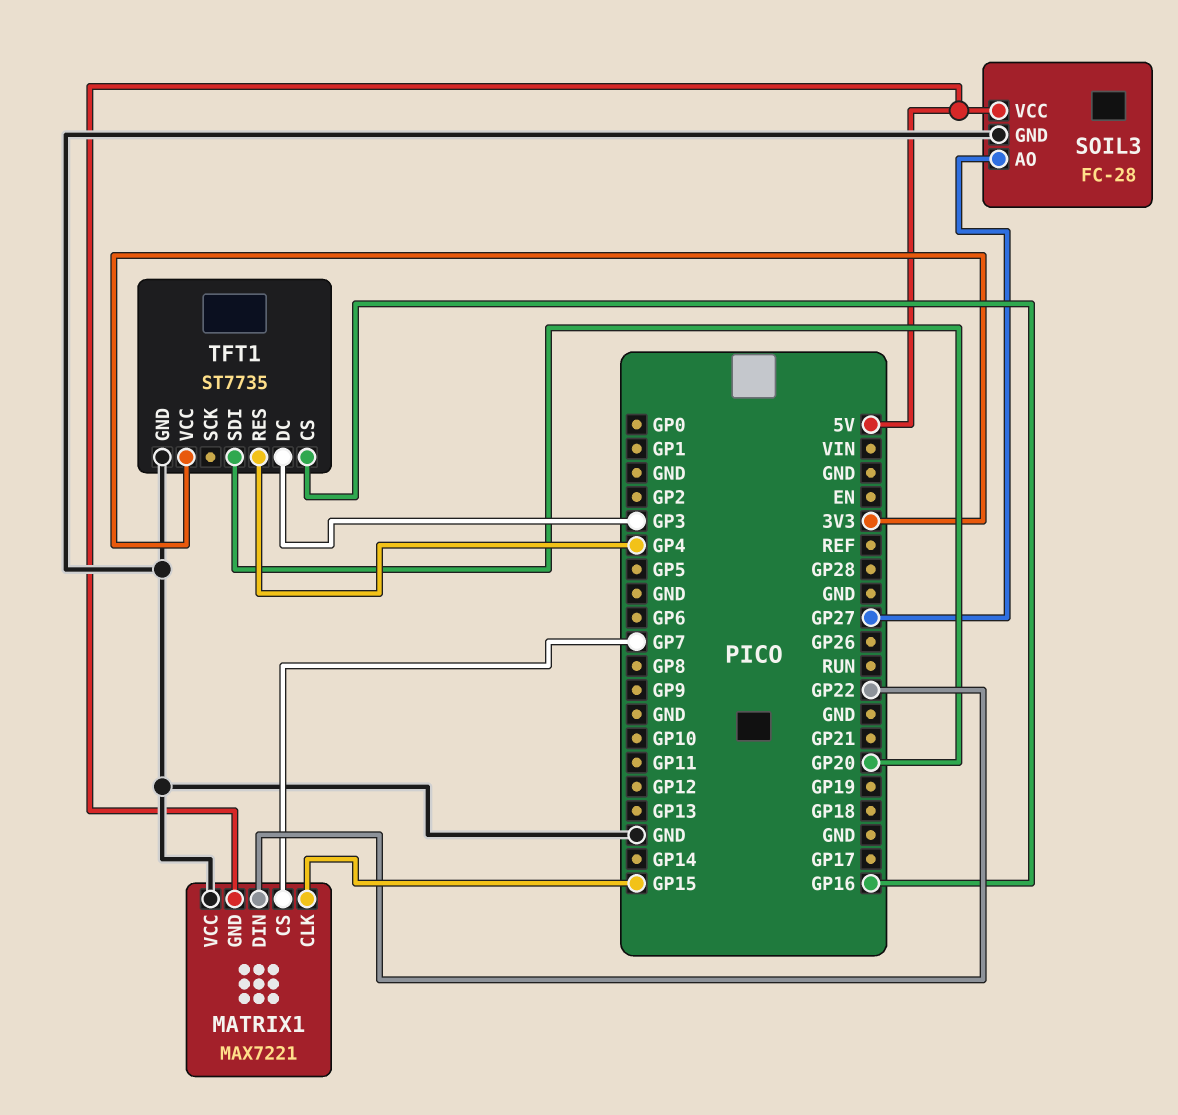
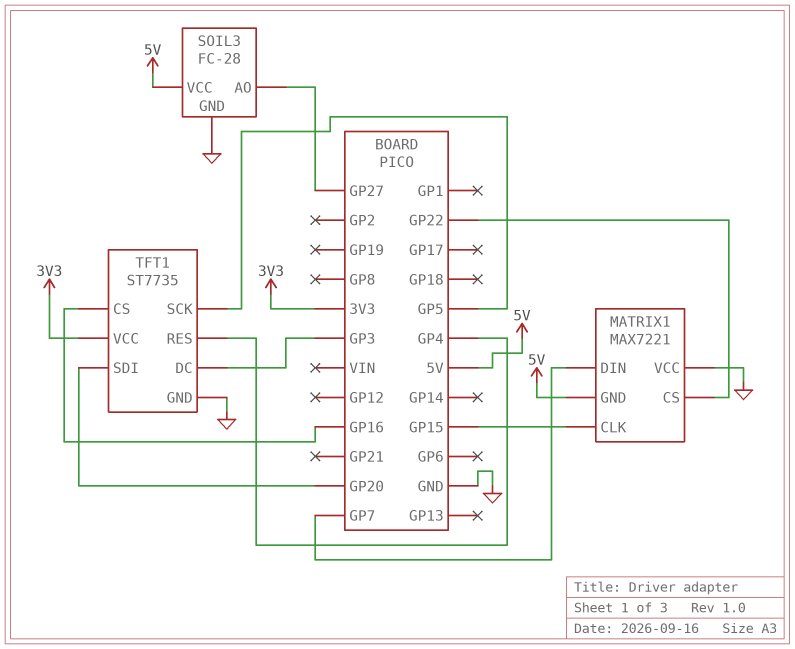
MATRIX1 pin CS: GP7 -> GP22
MATRIX1 pin DIN: GP22 -> GP7
TFT1 pin SCK: none -> GP5

